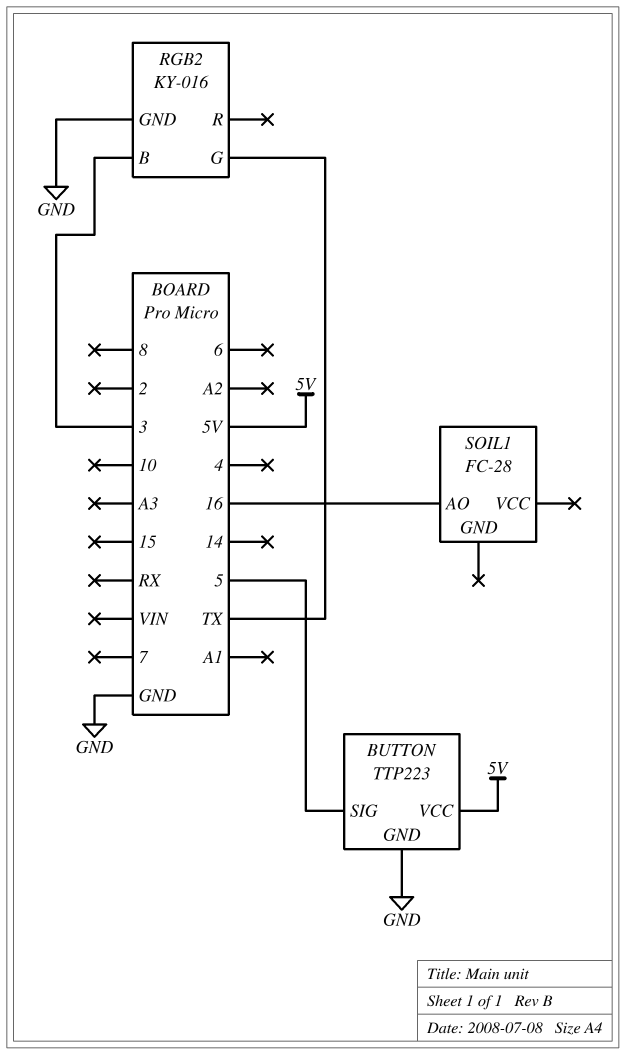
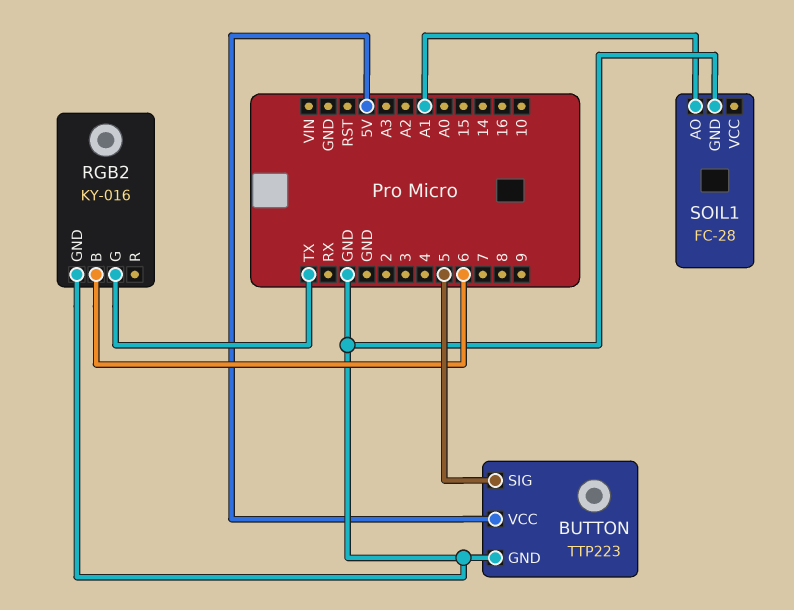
RGB2 pin B: 3 -> 6
SOIL1 pin AO: 16 -> A1
SOIL1 pin GND: none -> GND

